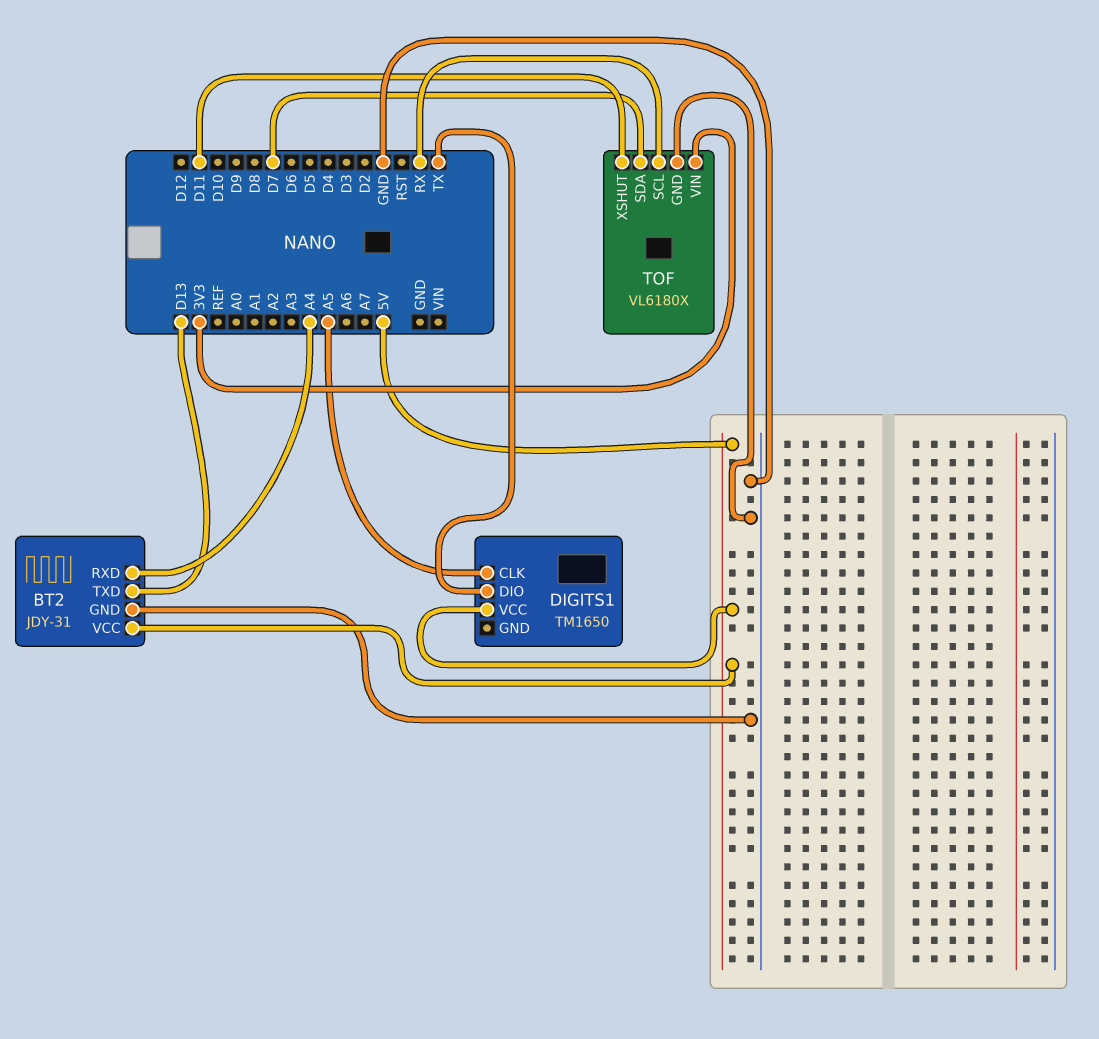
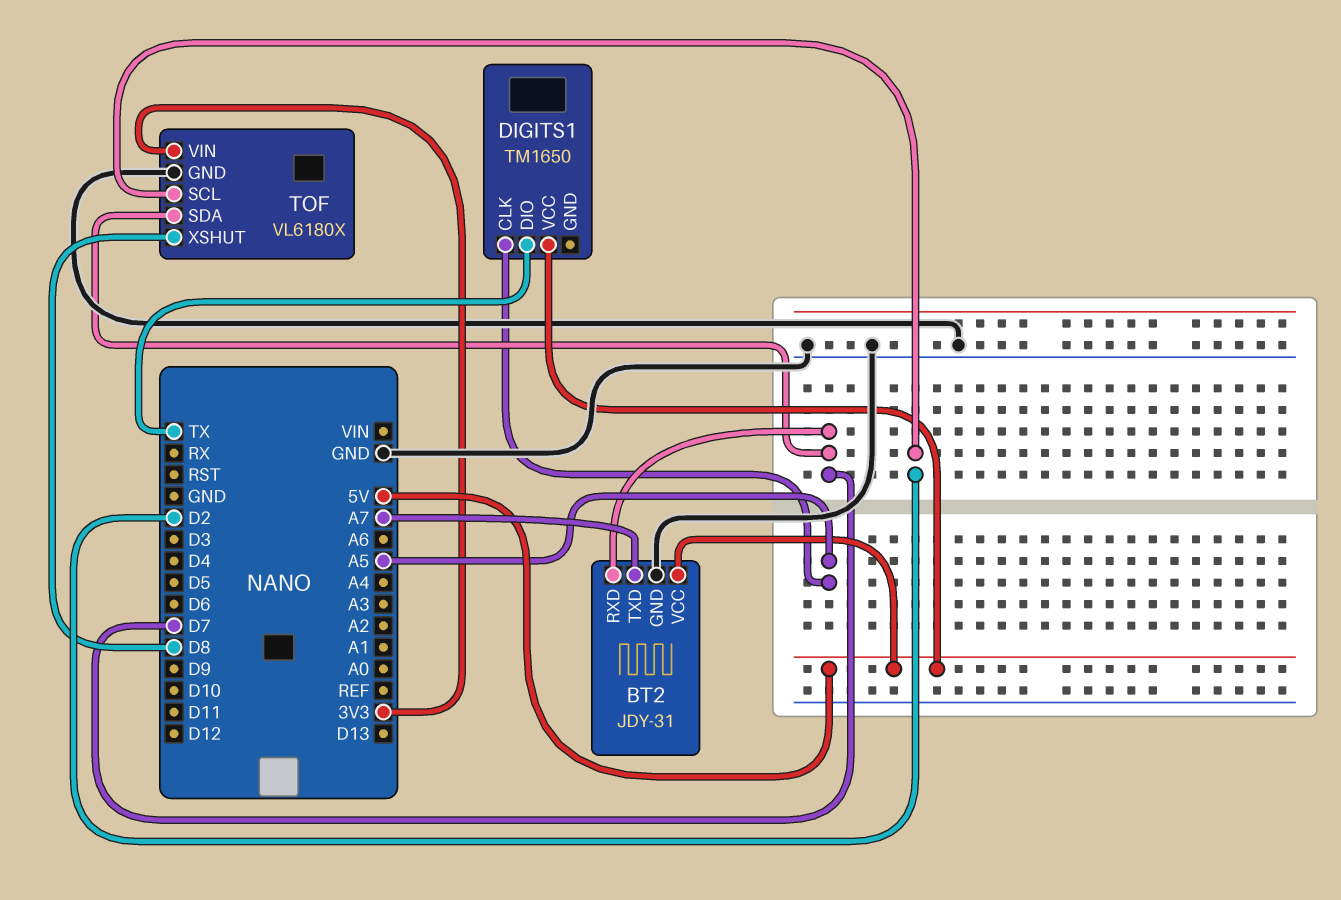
BT2 pin RXD: A4 -> D7
BT2 pin TXD: D13 -> A7
TOF pin SCL: RX -> D2
TOF pin XSHUT: D11 -> D8

